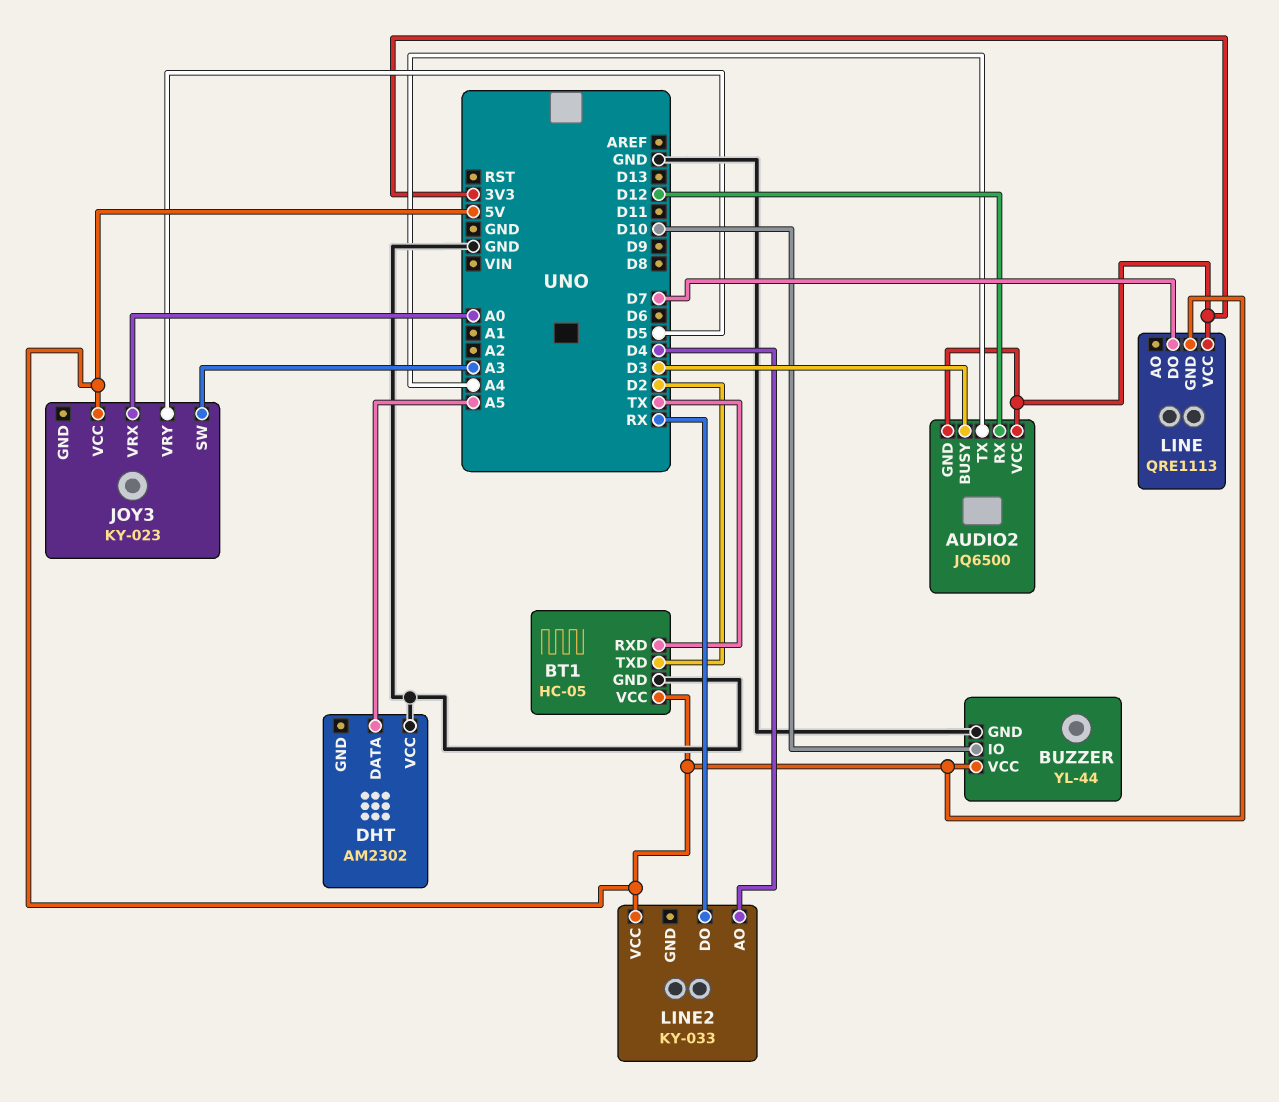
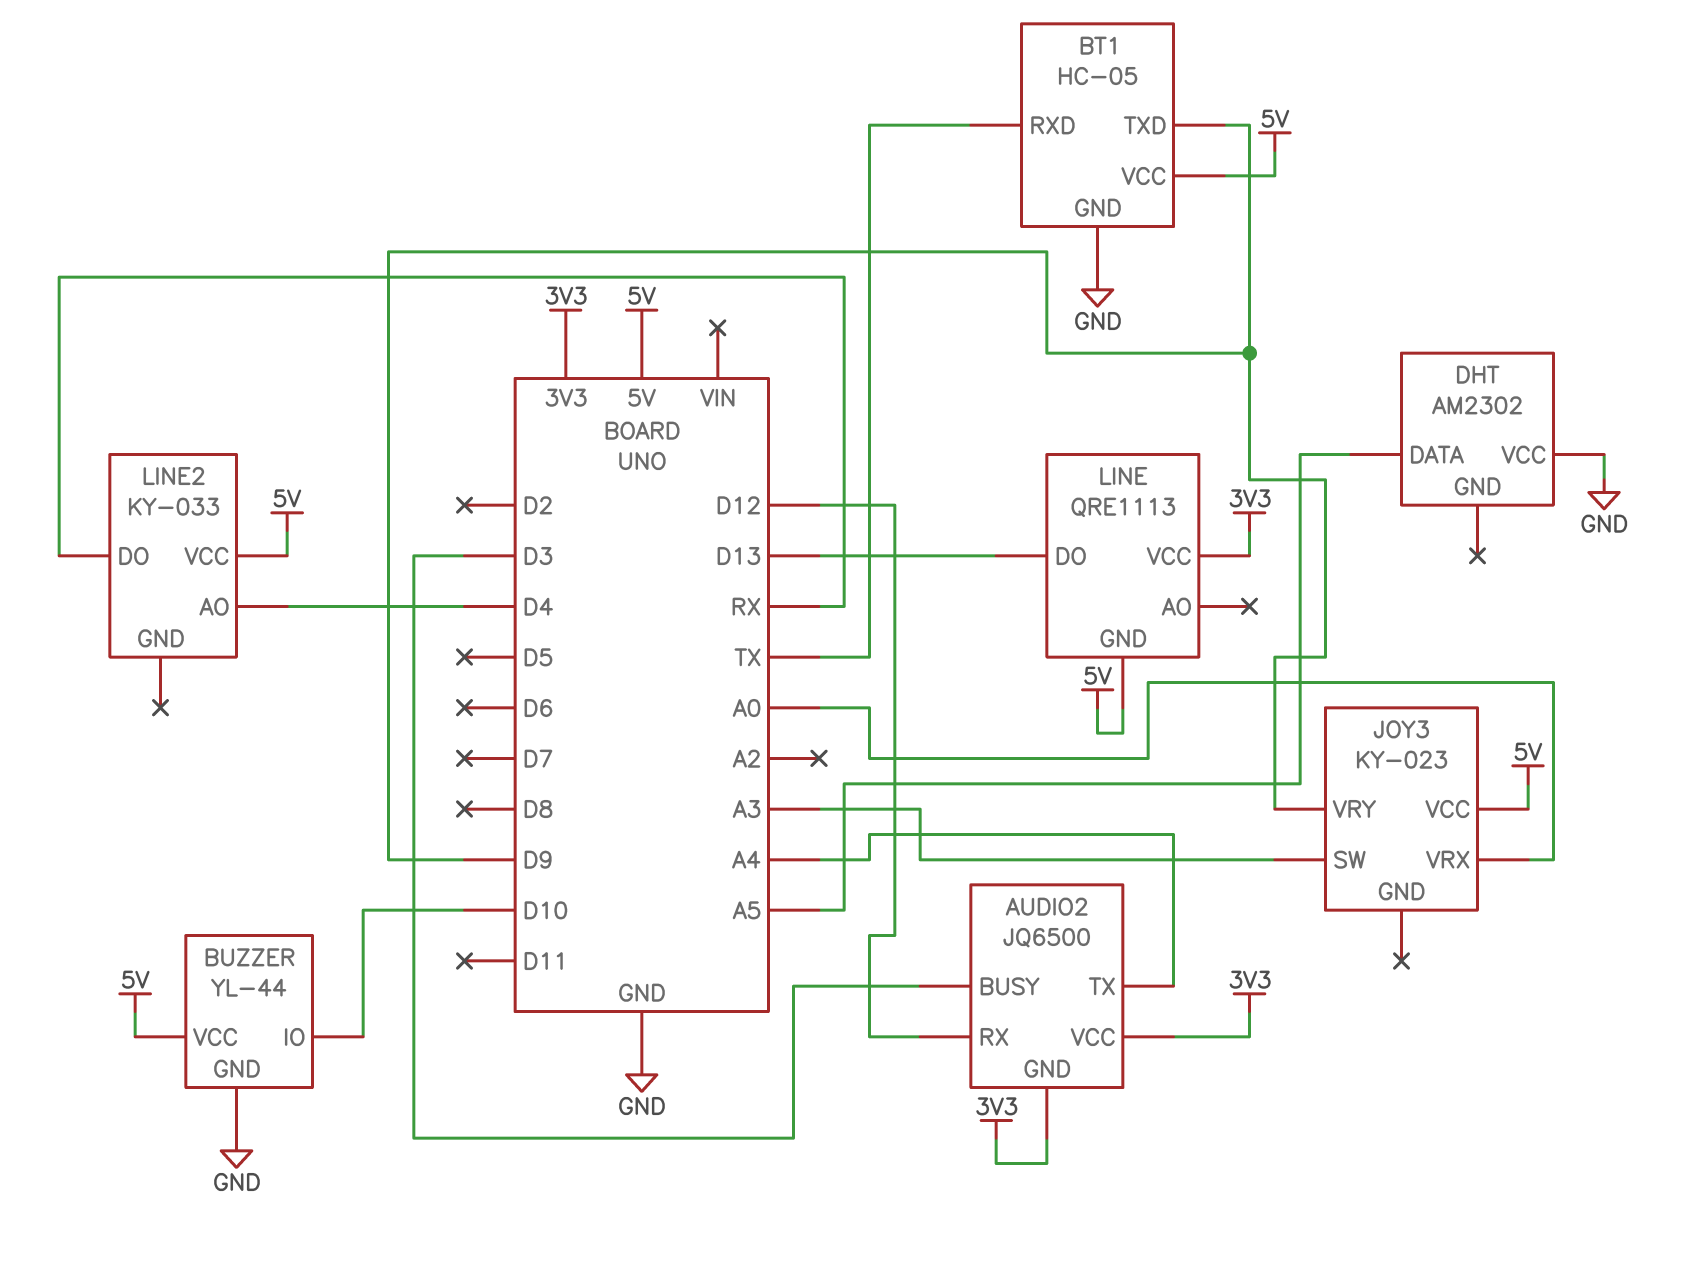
BT1 pin TXD: D2 -> D9
JOY3 pin VRY: D5 -> D9
LINE pin DO: D7 -> D13

